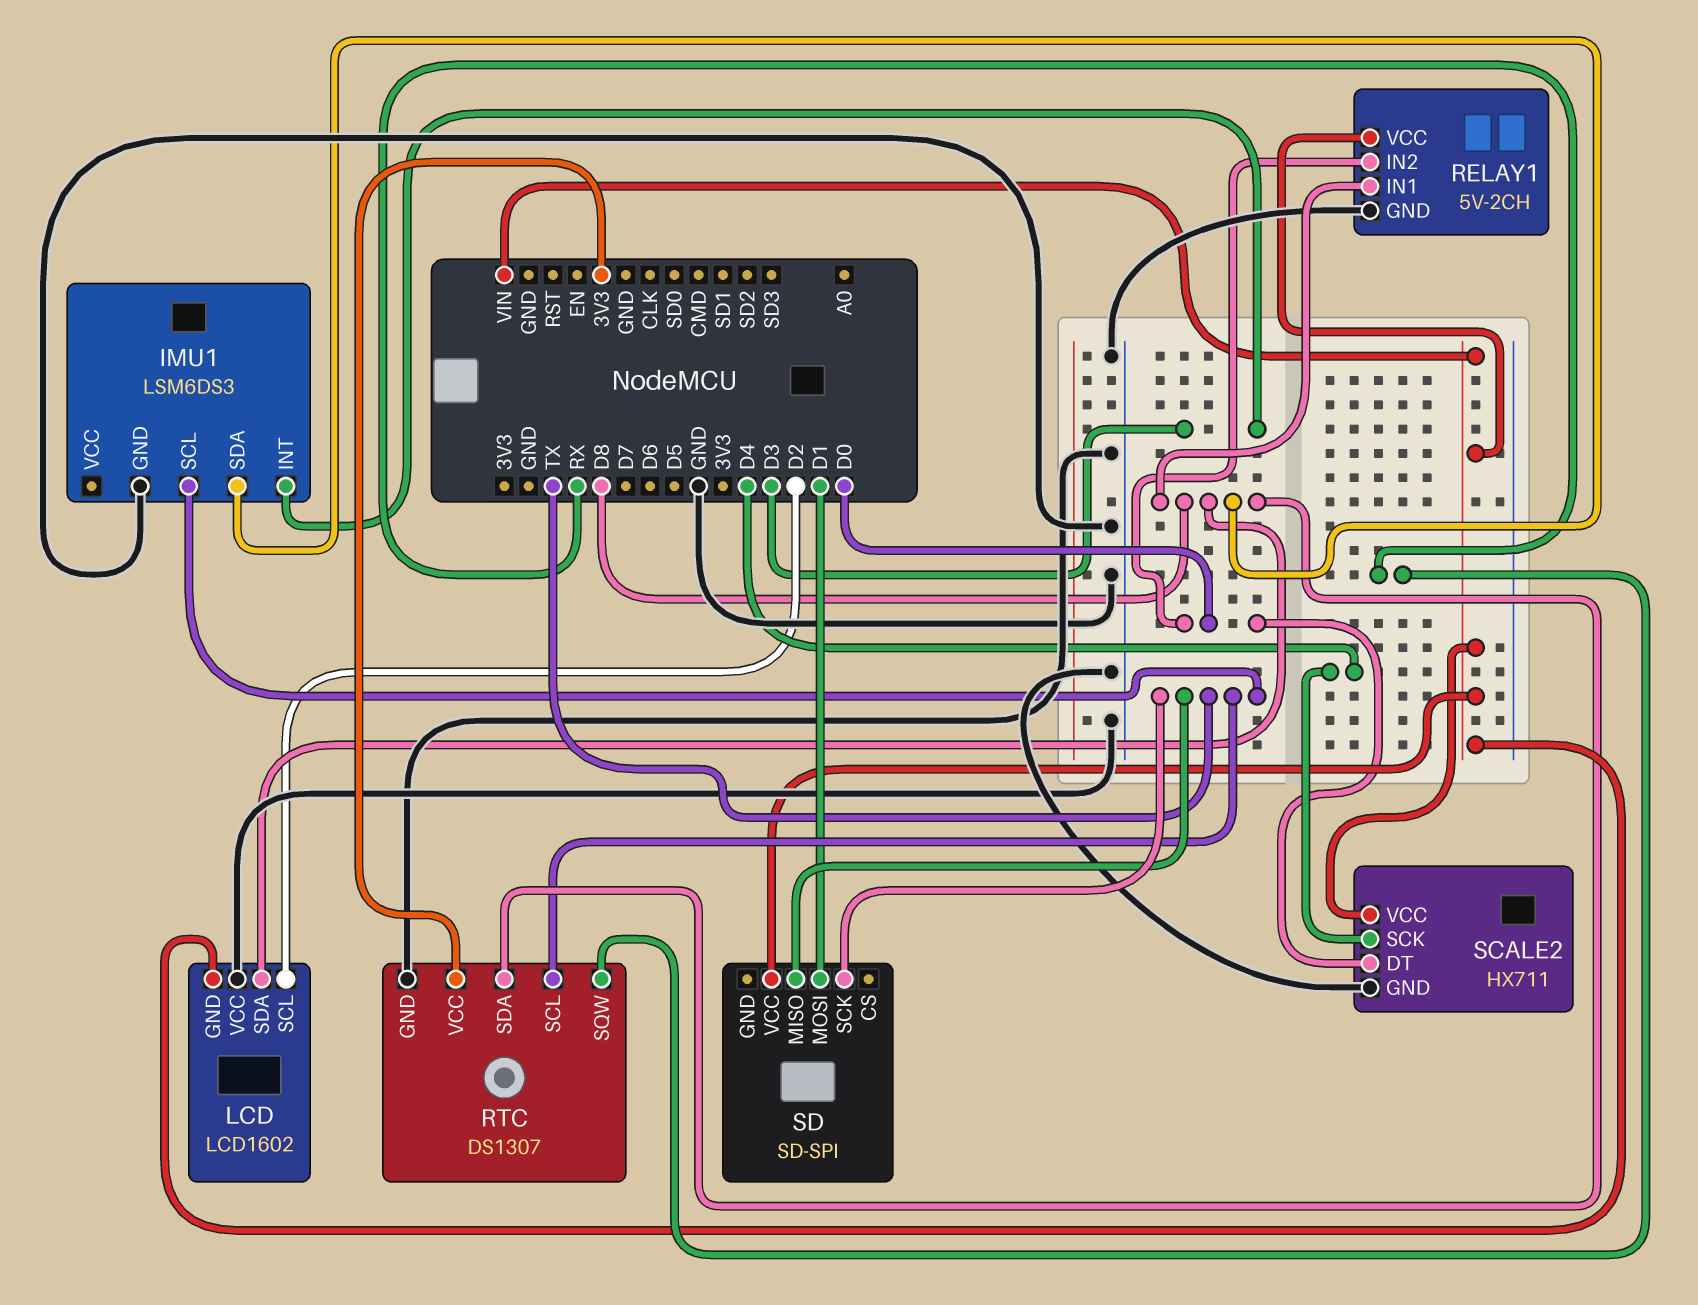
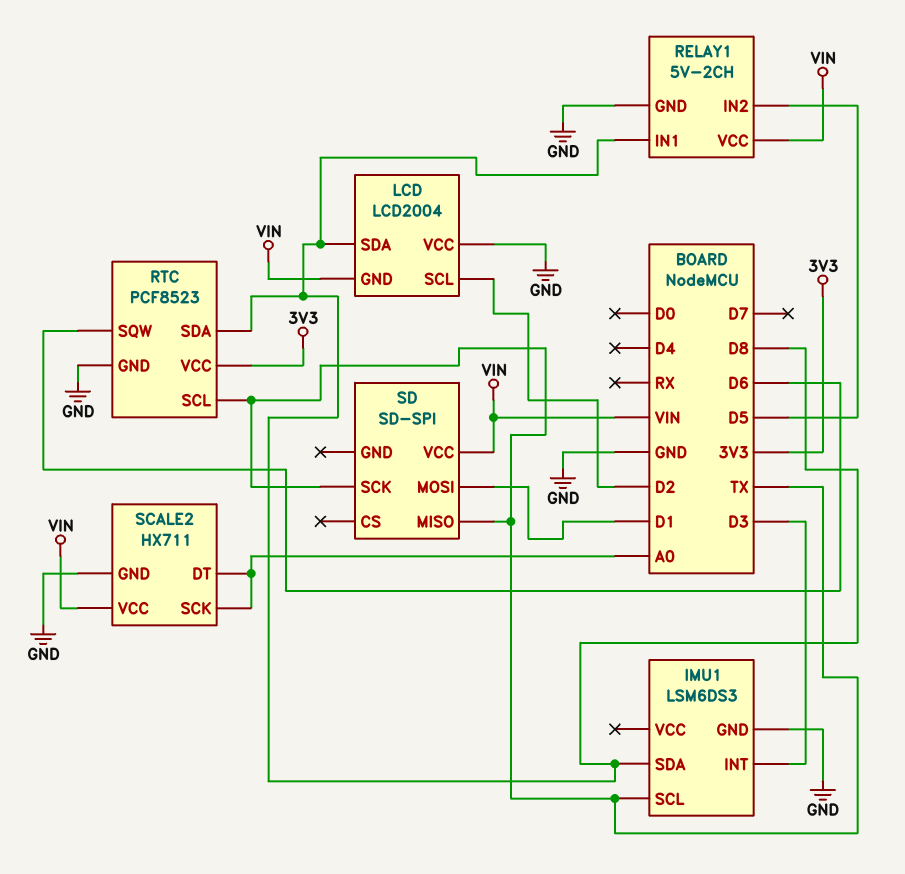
LCD: LCD1602 -> LCD2004
RELAY1 pin IN2: D0 -> D5
RTC: DS1307 -> PCF8523
RTC pin SQW: RX -> D6
SCALE2 pin DT: D0 -> A0
SCALE2 pin SCK: D4 -> A0

